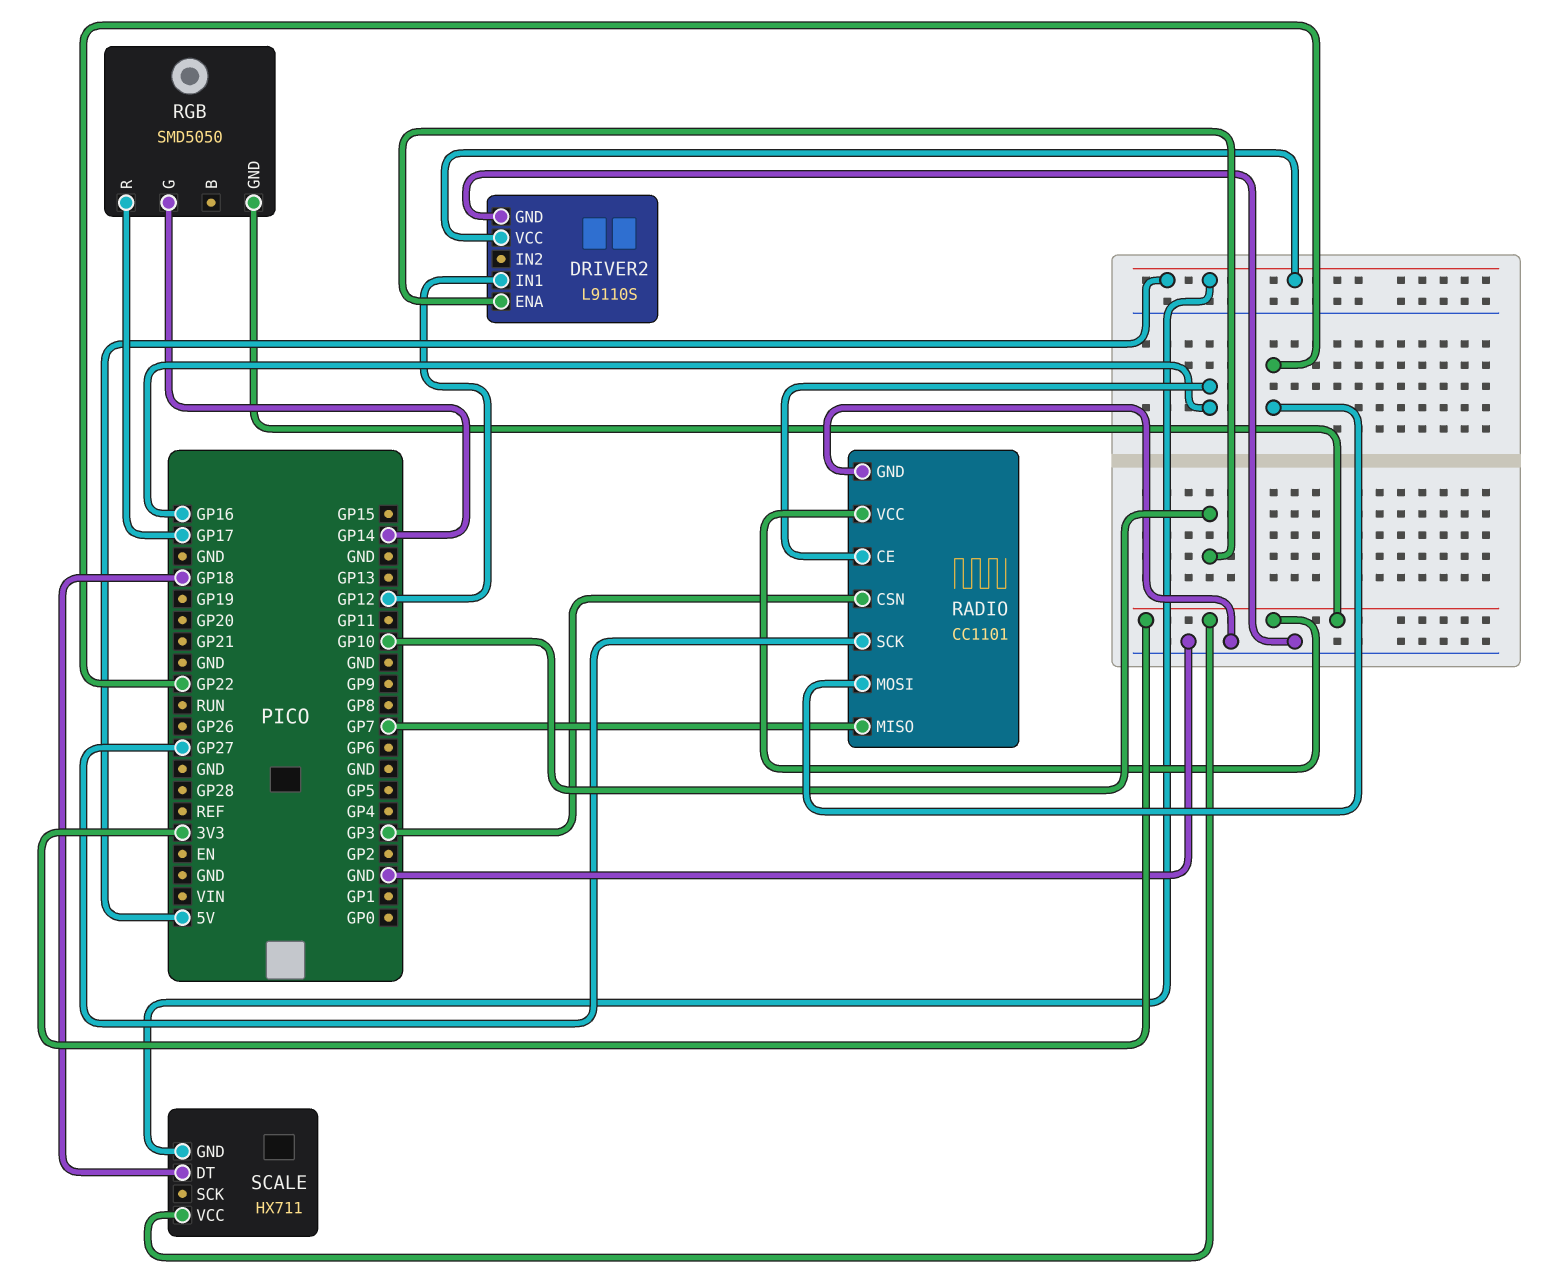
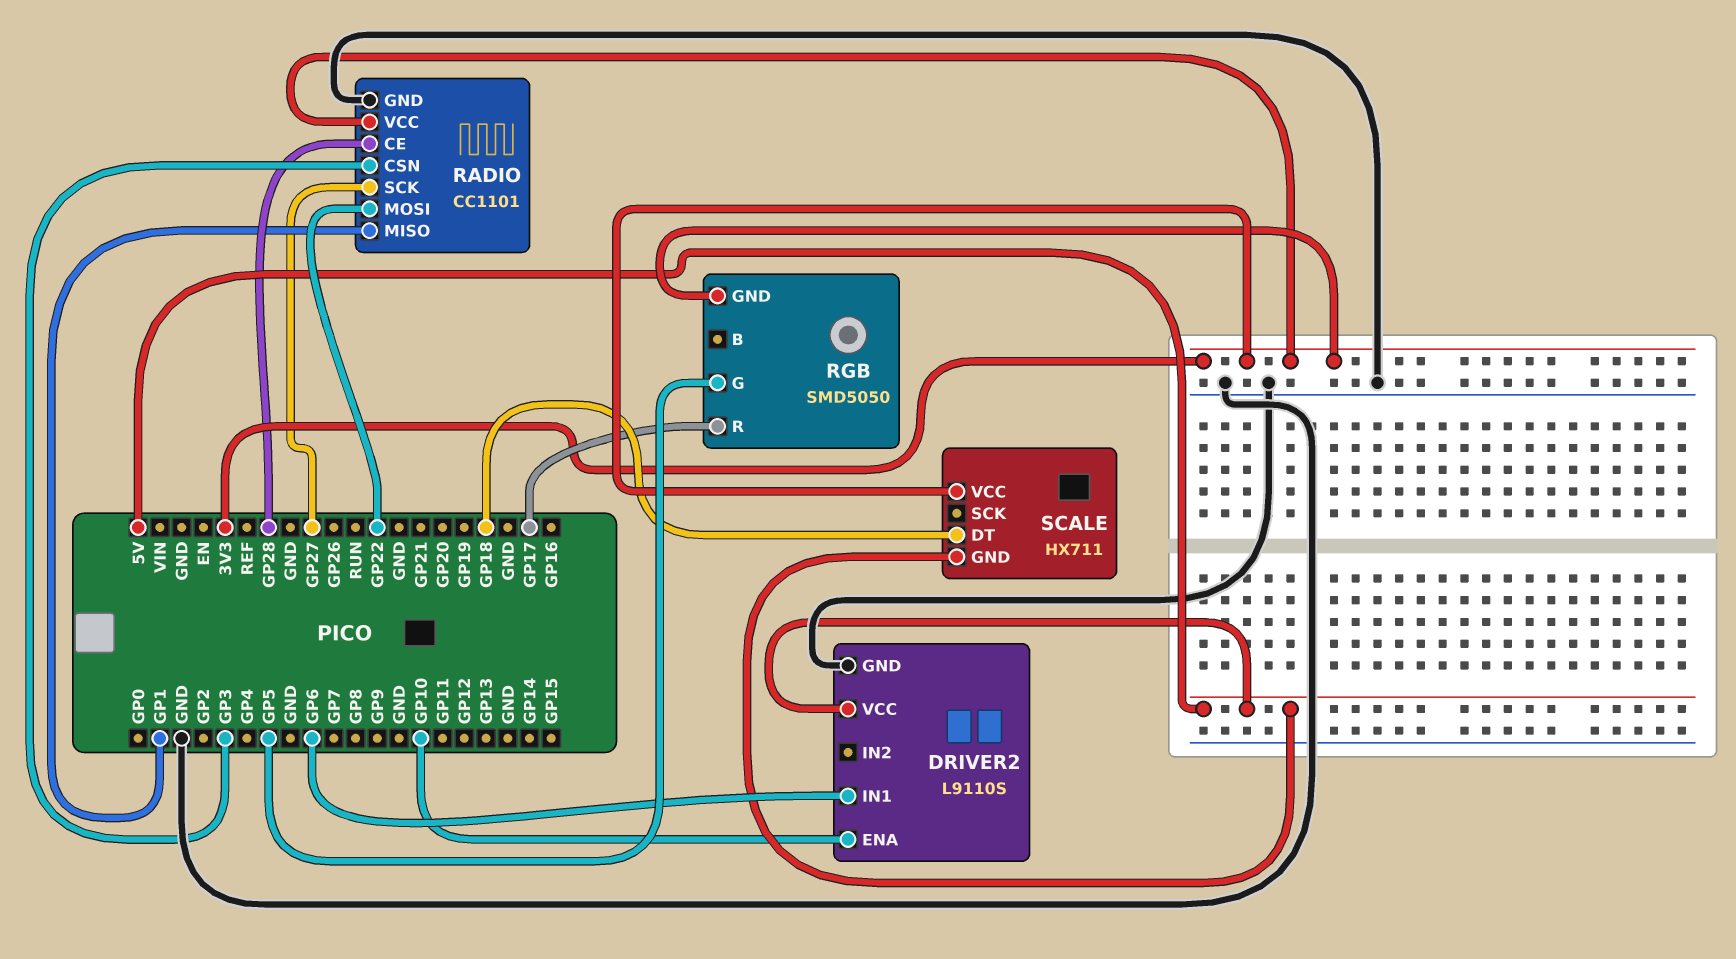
DRIVER2 pin IN1: GP12 -> GP6
RADIO pin CE: GP16 -> GP28
RADIO pin MISO: GP7 -> GP1
RGB pin G: GP14 -> GP5

